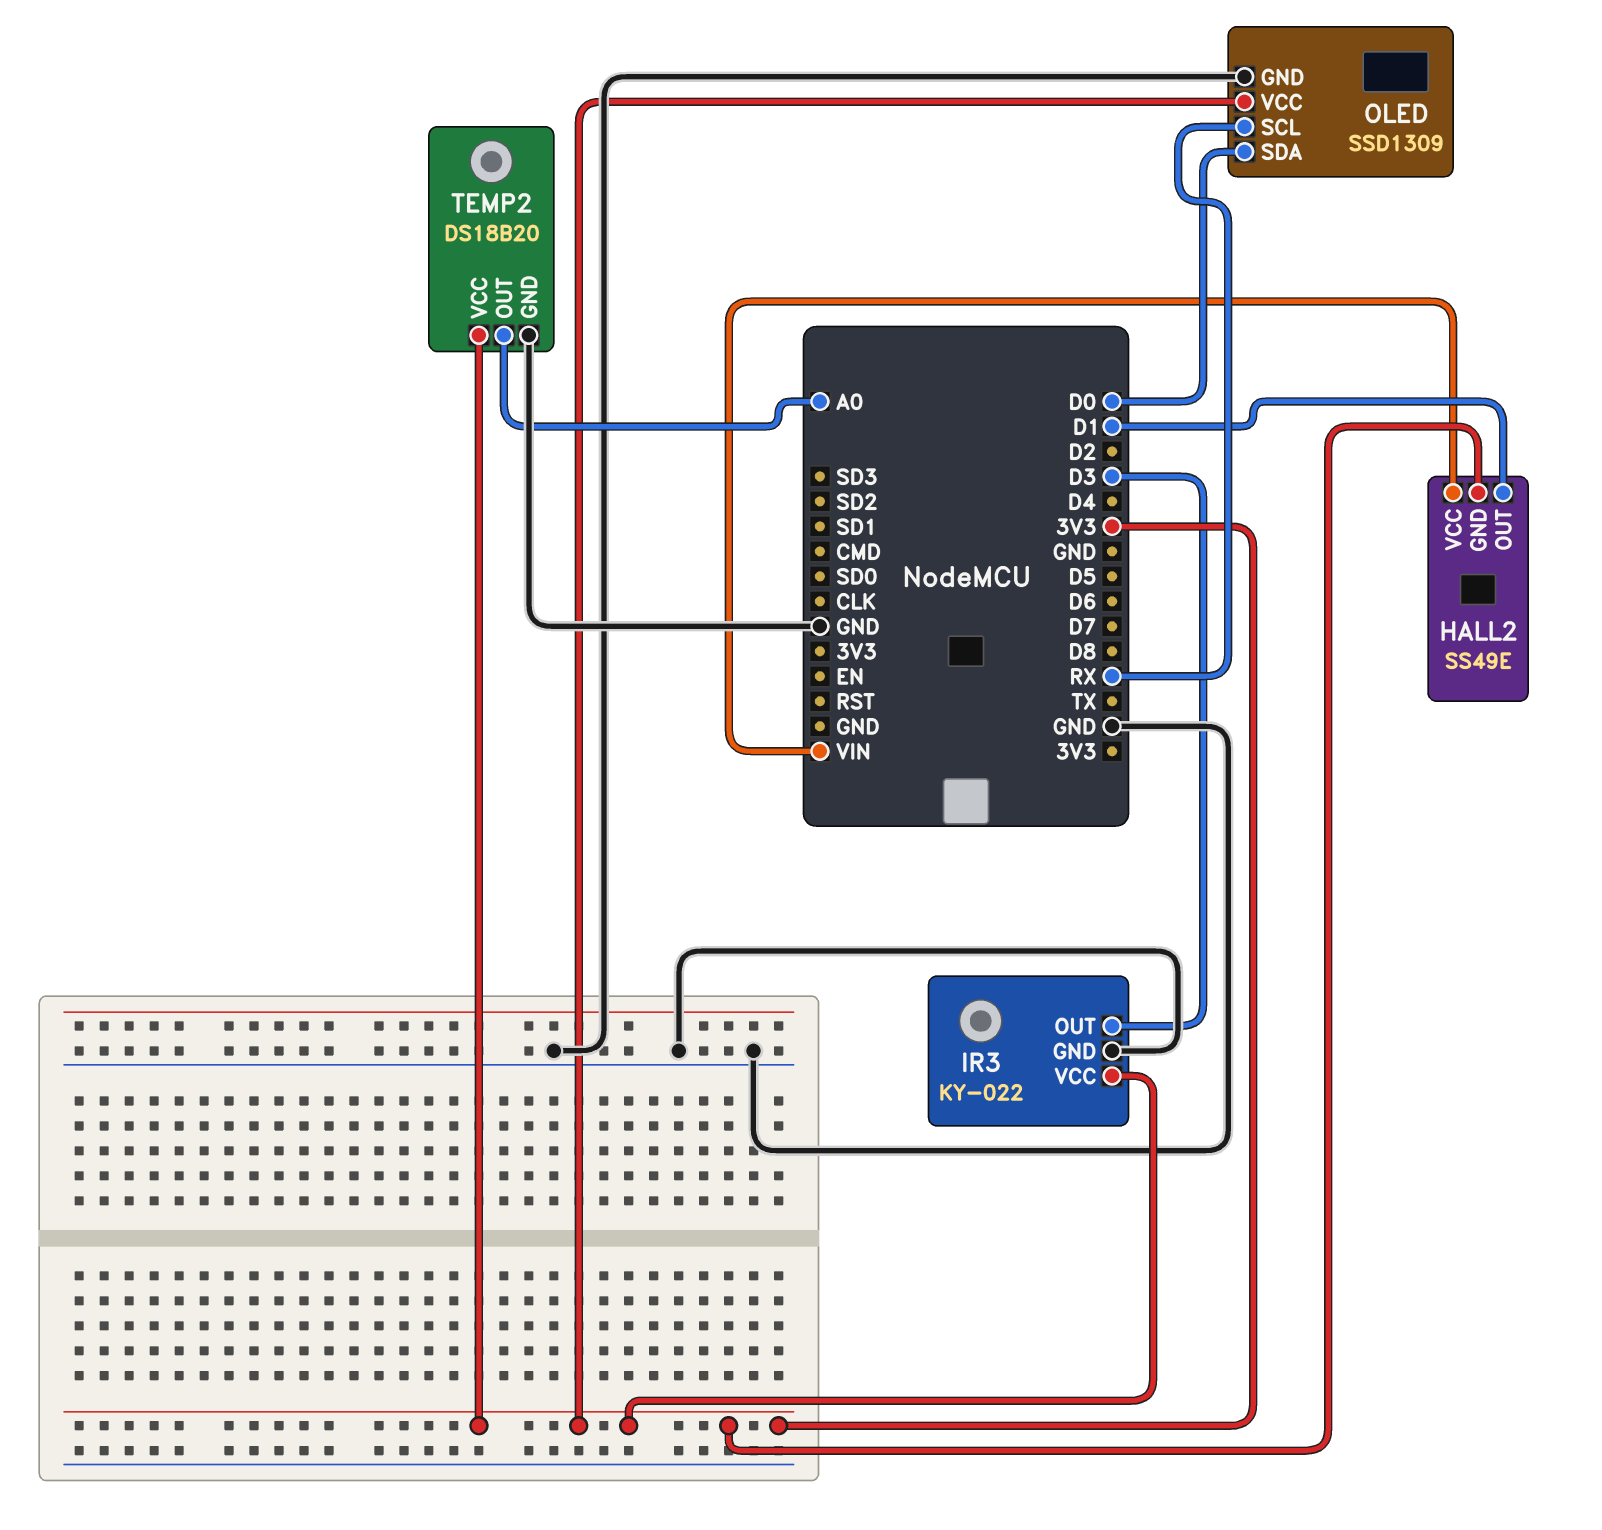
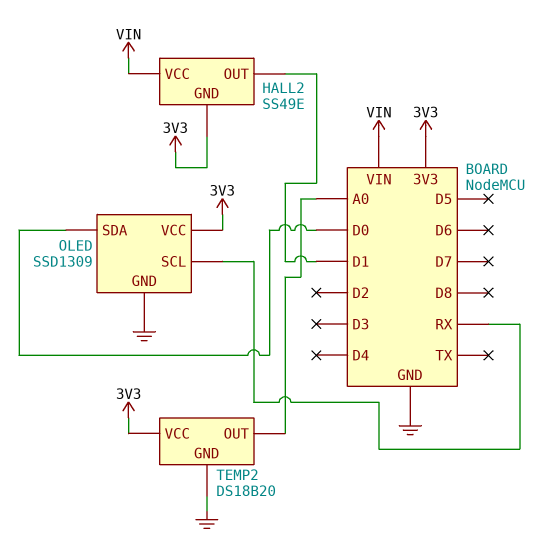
IR3: KY-022 -> none
IR3 pin GND: GND -> none
IR3 pin OUT: D3 -> none
IR3 pin VCC: 3V3 -> none

